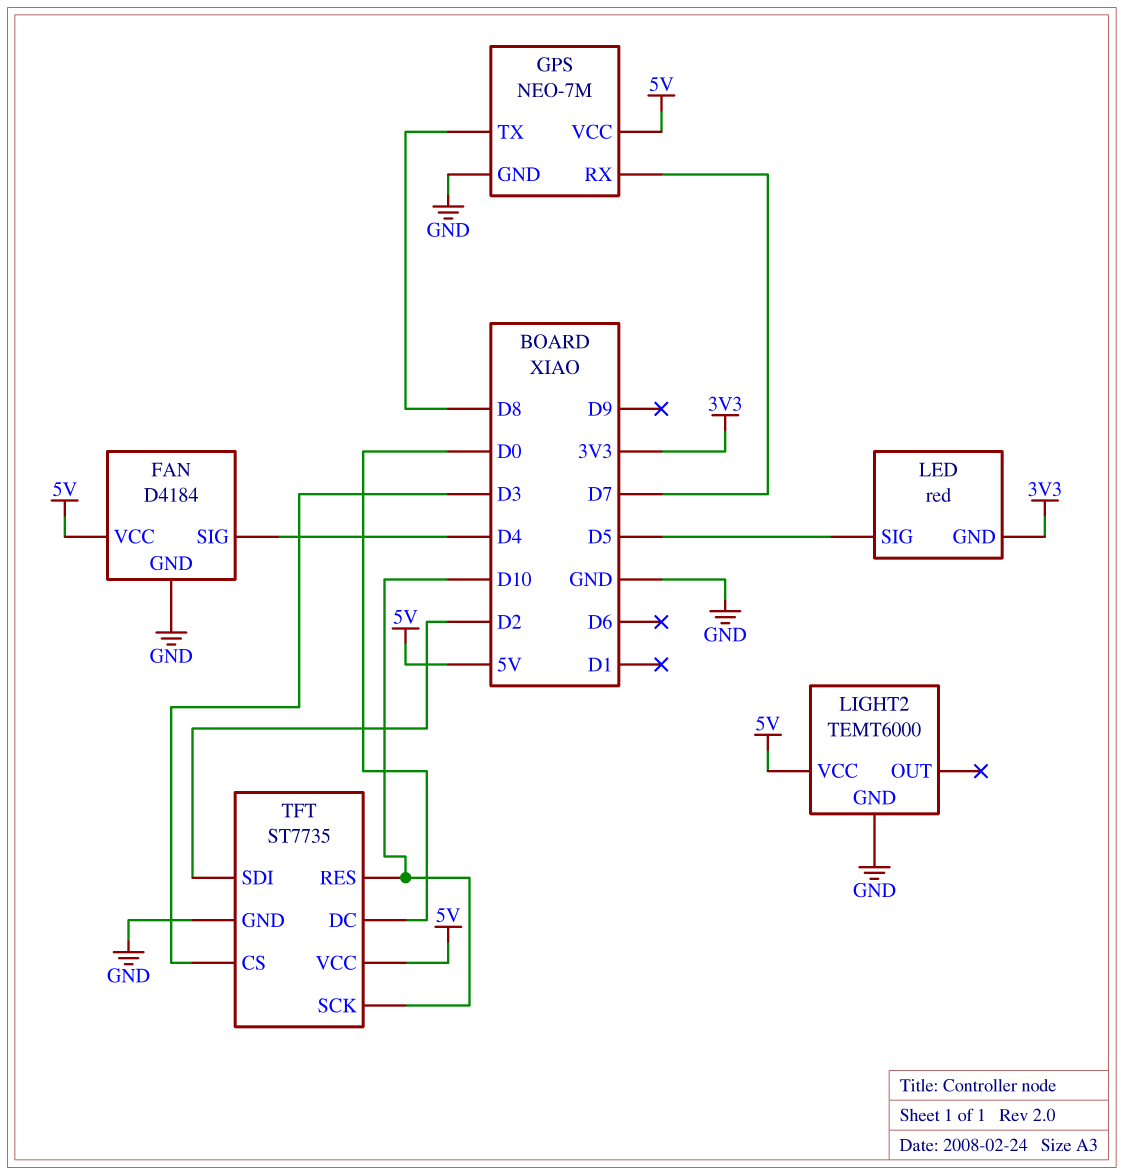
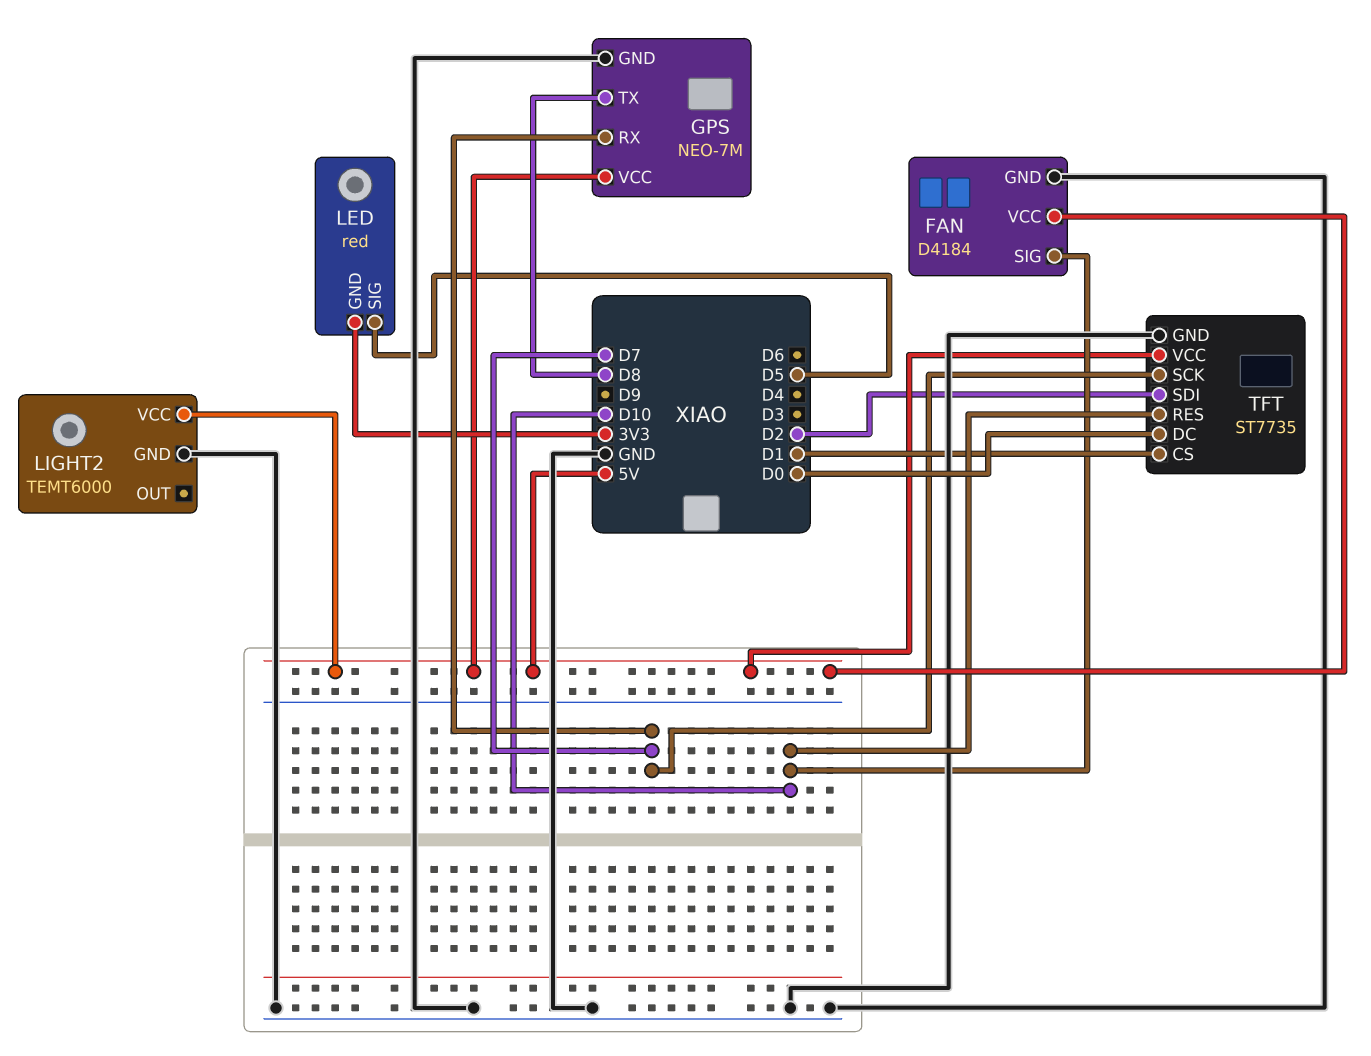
FAN pin SIG: D4 -> D10
TFT pin CS: D3 -> D1
TFT pin SCK: D10 -> D7

